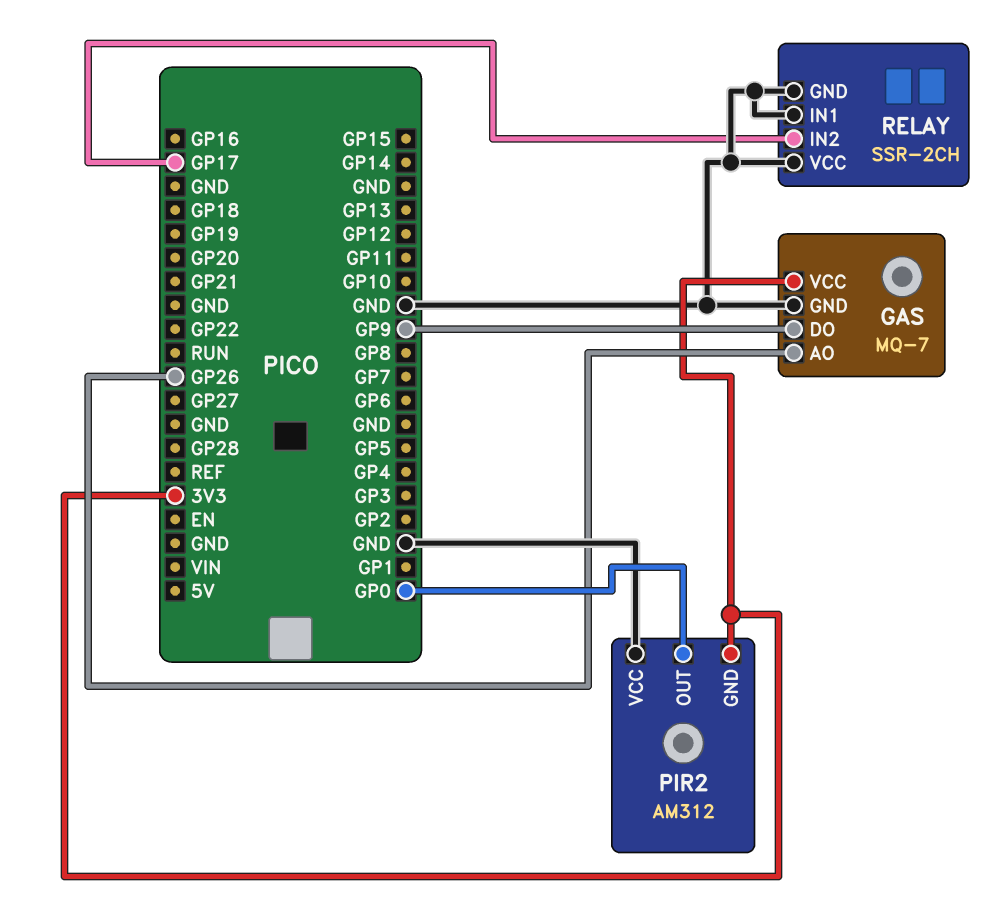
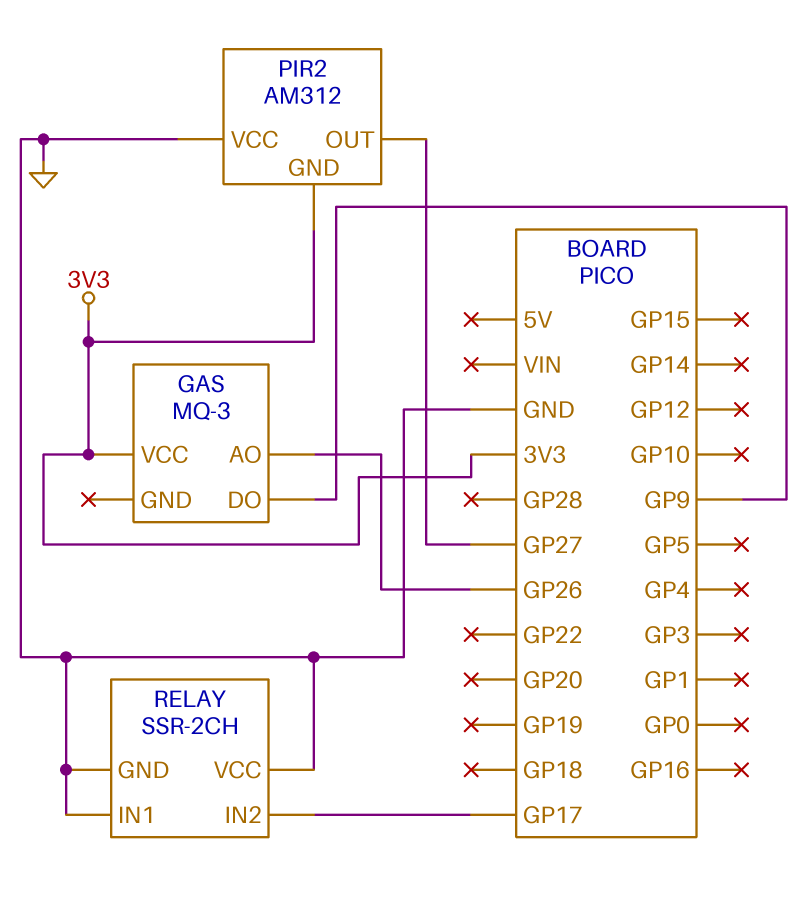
GAS: MQ-7 -> MQ-3
GAS pin GND: GND -> none
PIR2 pin OUT: GP0 -> GP27

